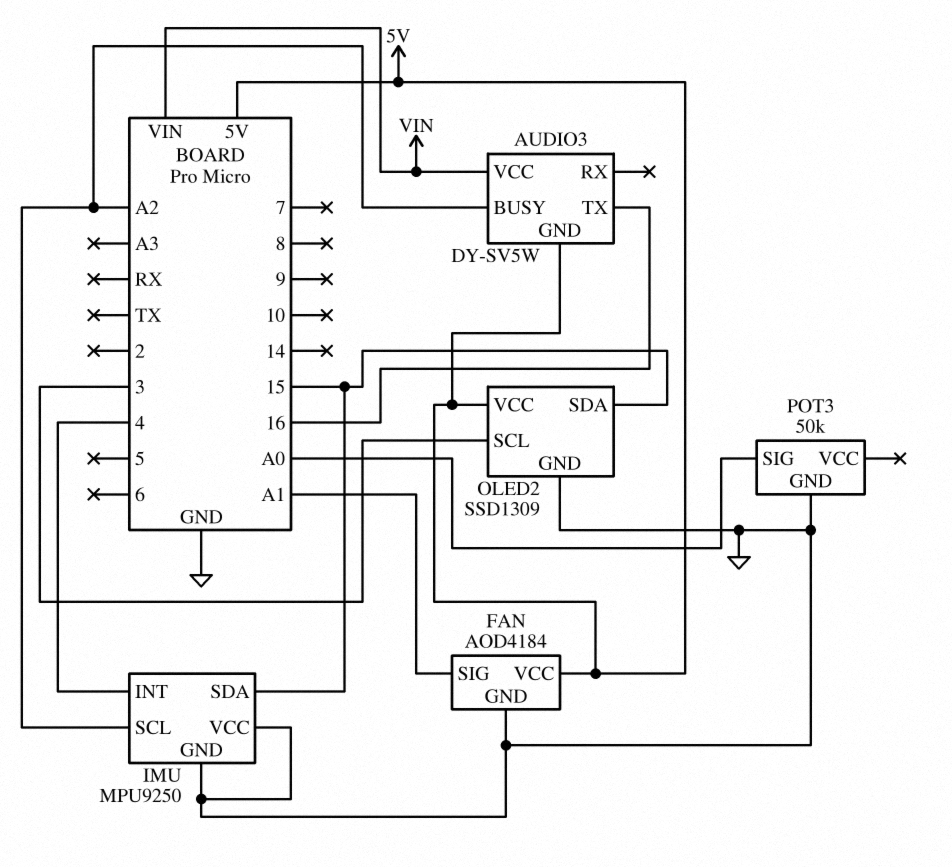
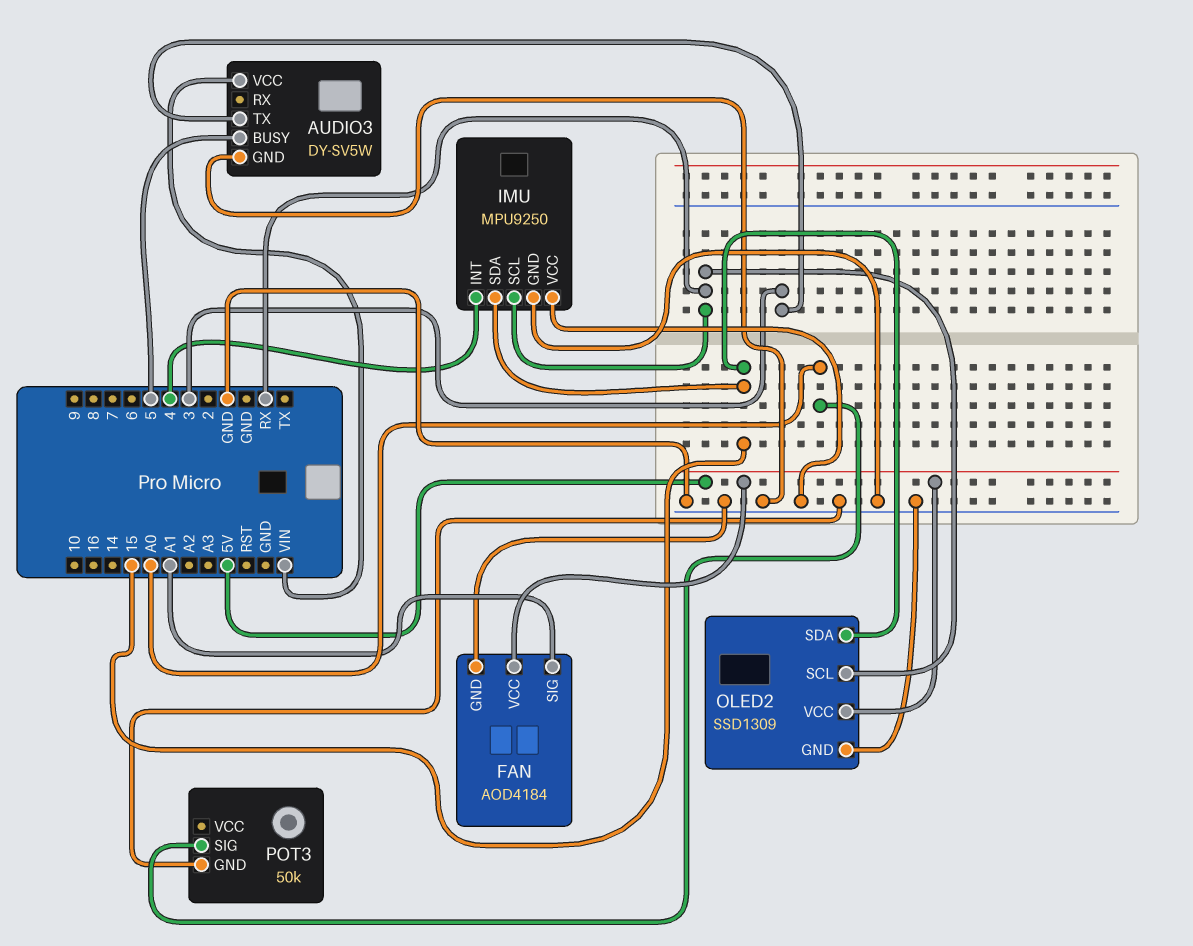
AUDIO3 pin BUSY: A2 -> 5
AUDIO3 pin GND: 5V -> GND
AUDIO3 pin TX: 16 -> 3
IMU pin SCL: A2 -> RX
OLED2 pin SCL: 3 -> RX

